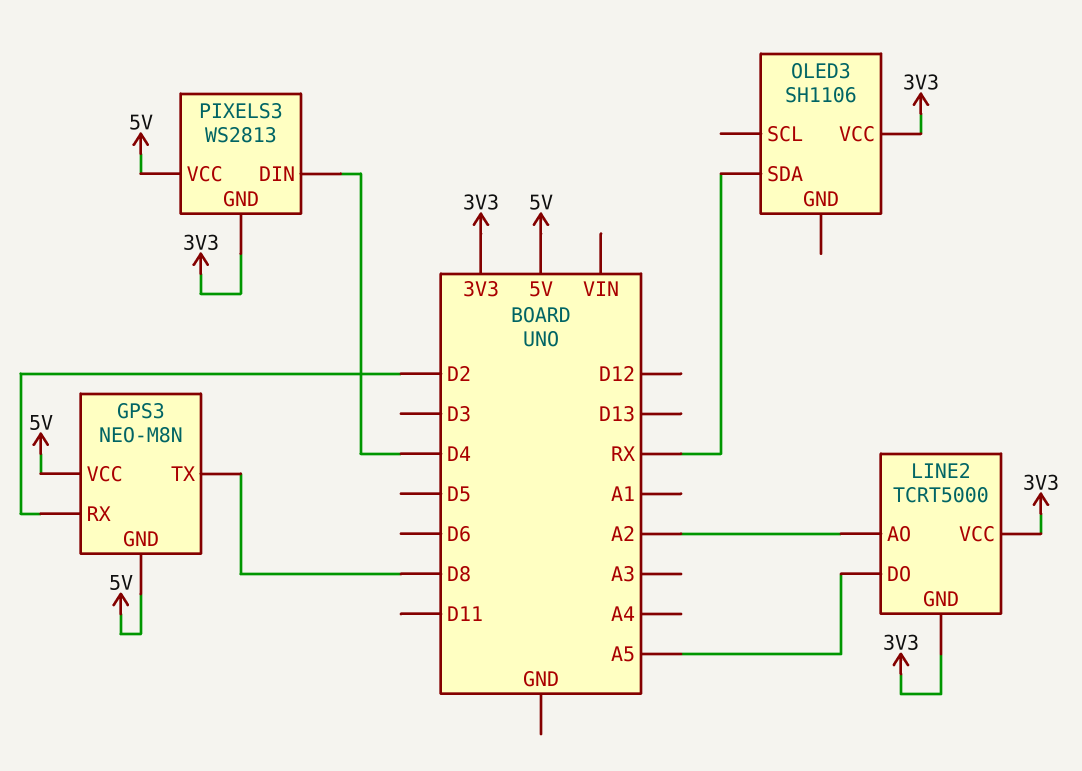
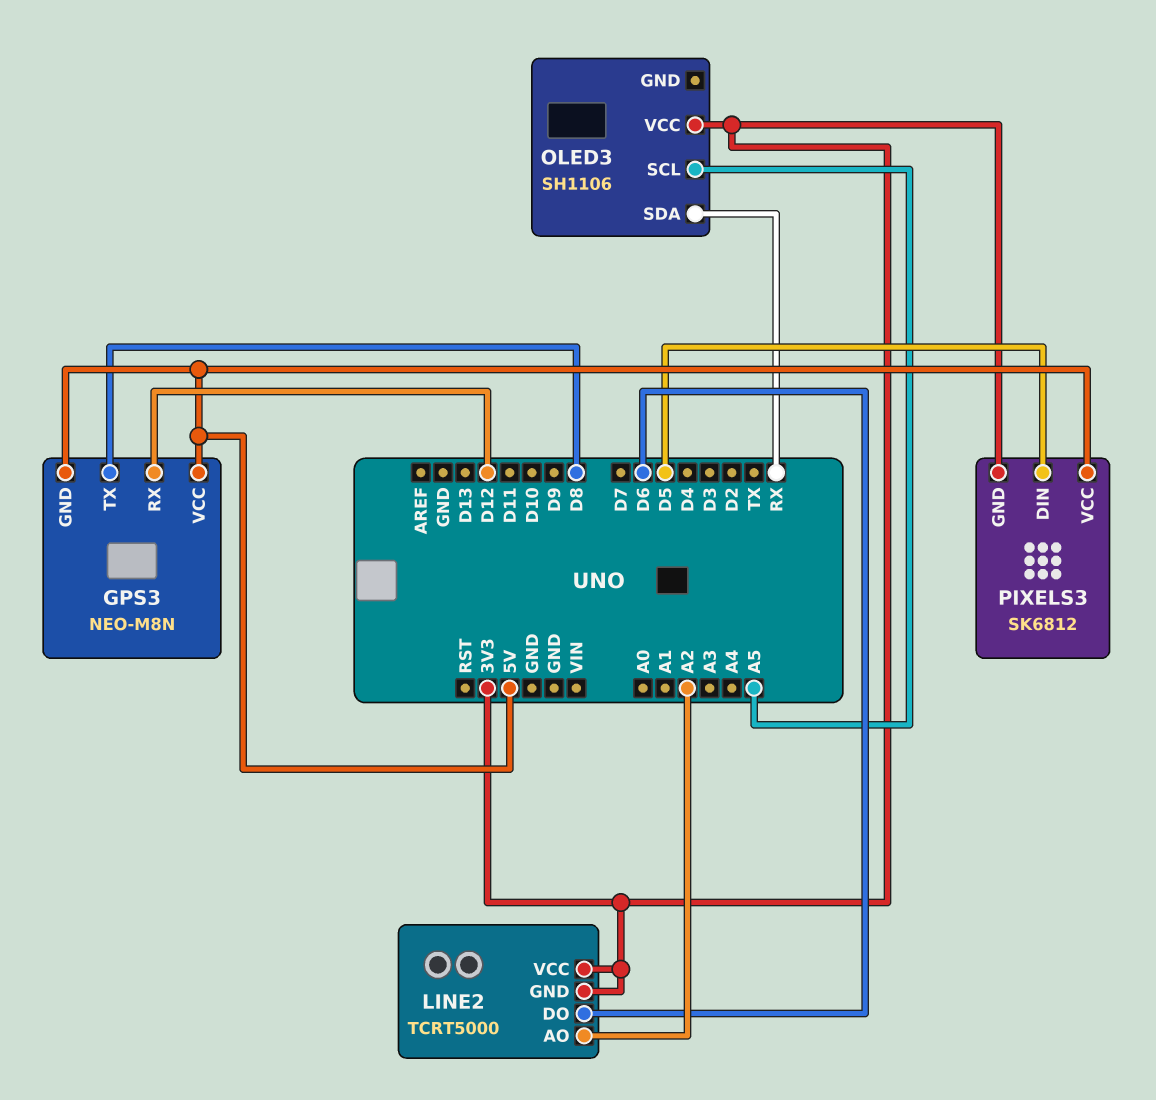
GPS3 pin RX: D2 -> D12
LINE2 pin DO: A5 -> D6
OLED3 pin SCL: none -> A5
PIXELS3: WS2813 -> SK6812
PIXELS3 pin DIN: D4 -> D5

